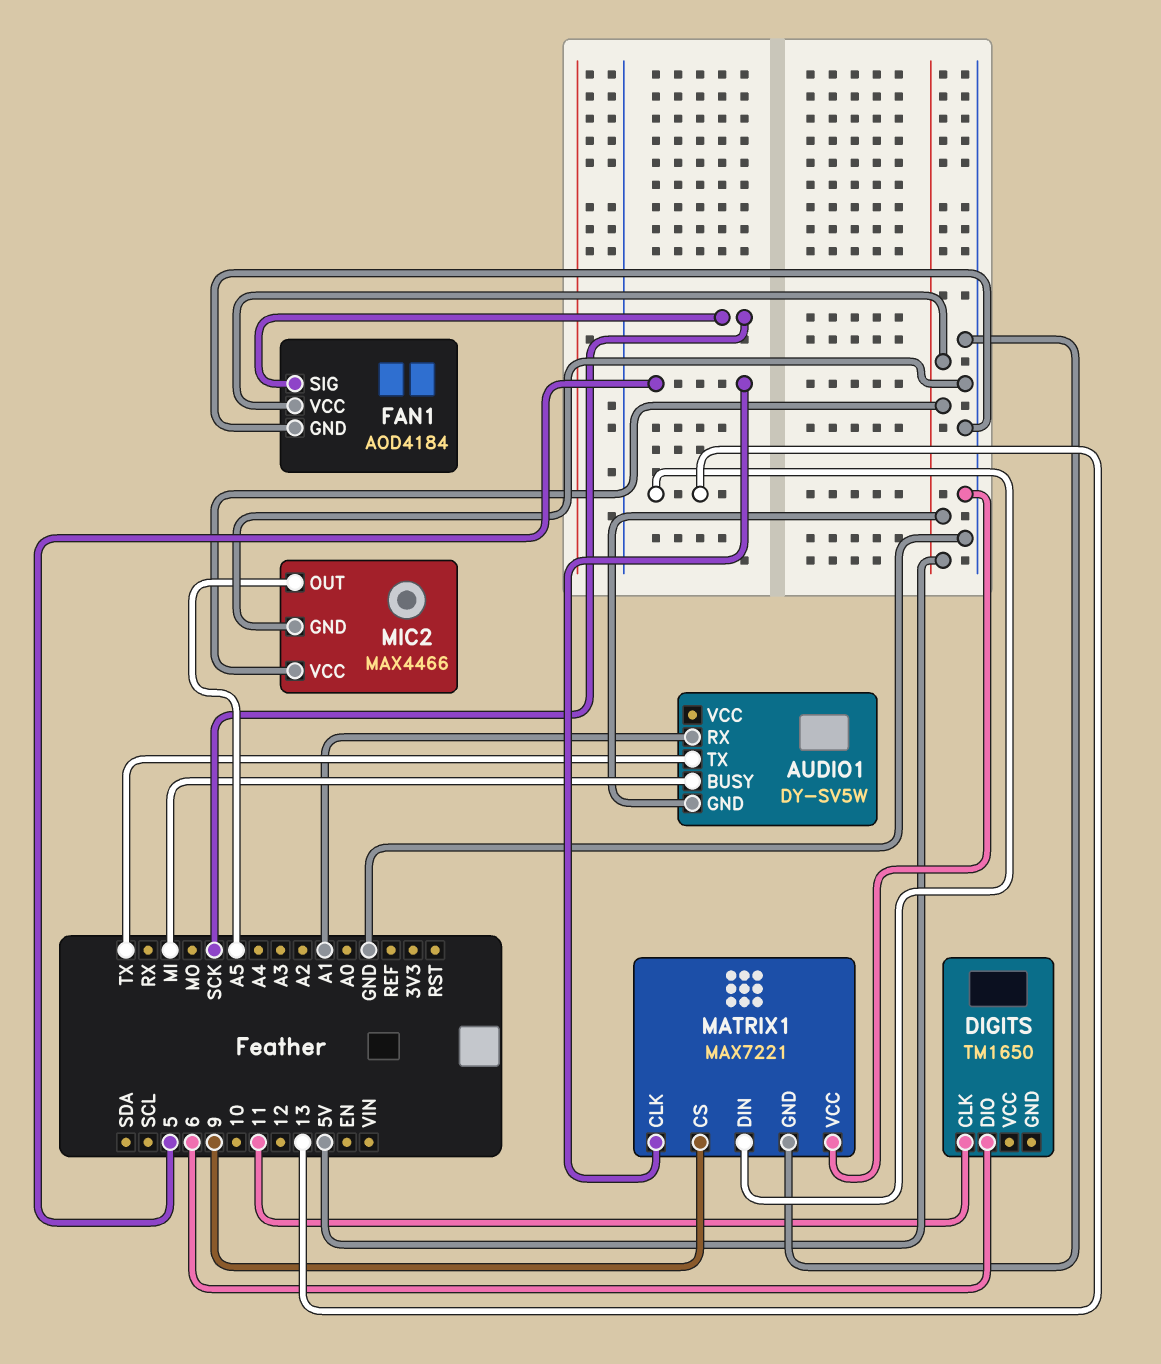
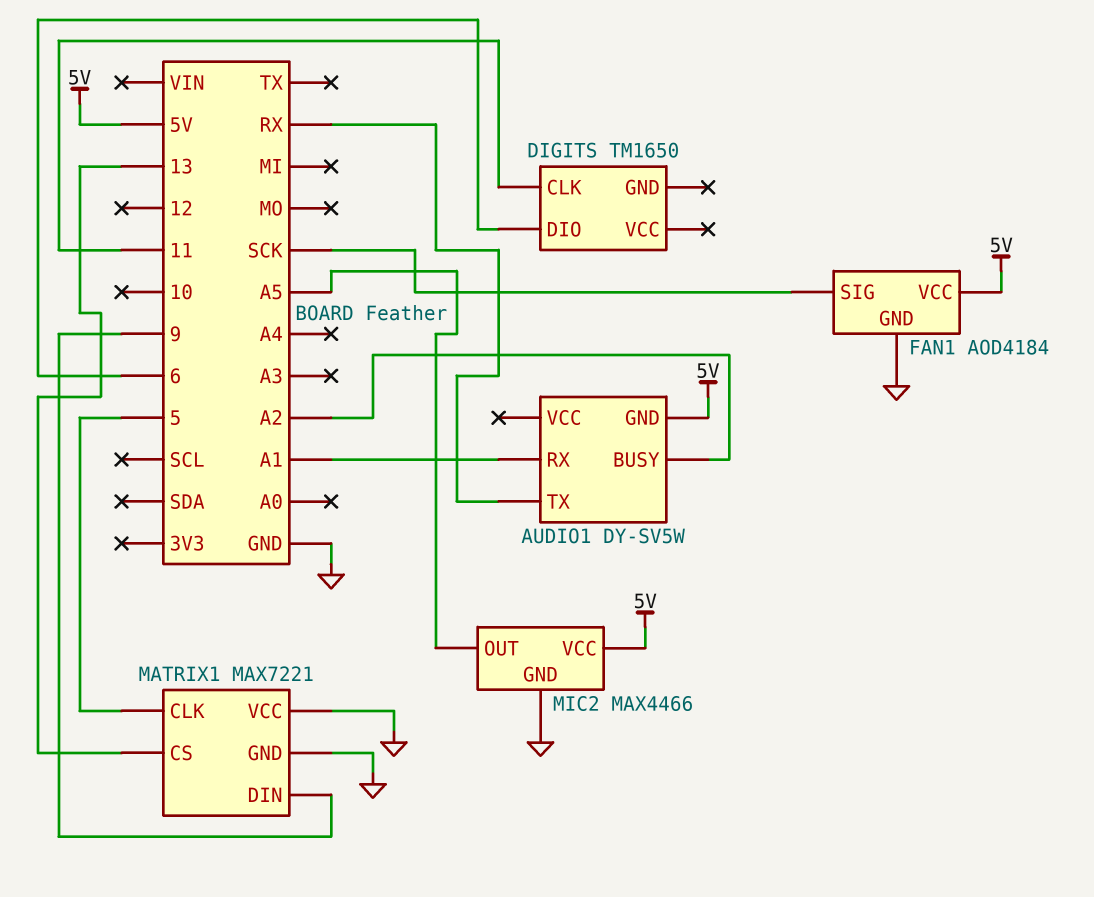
AUDIO1 pin BUSY: MI -> A2
AUDIO1 pin TX: TX -> RX
MATRIX1 pin CS: 9 -> 13
MATRIX1 pin DIN: 13 -> 9

